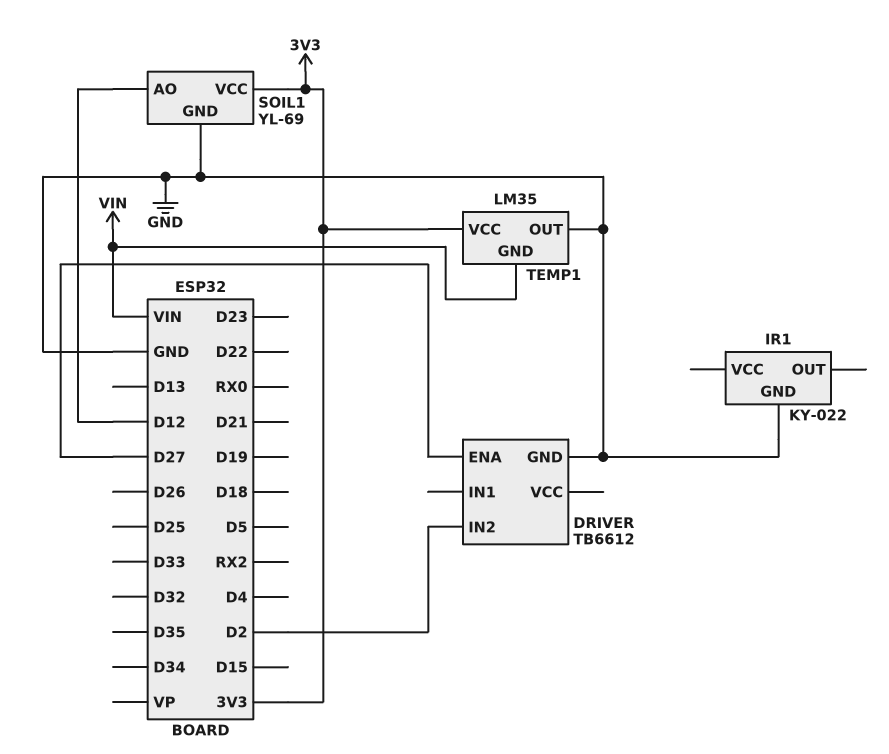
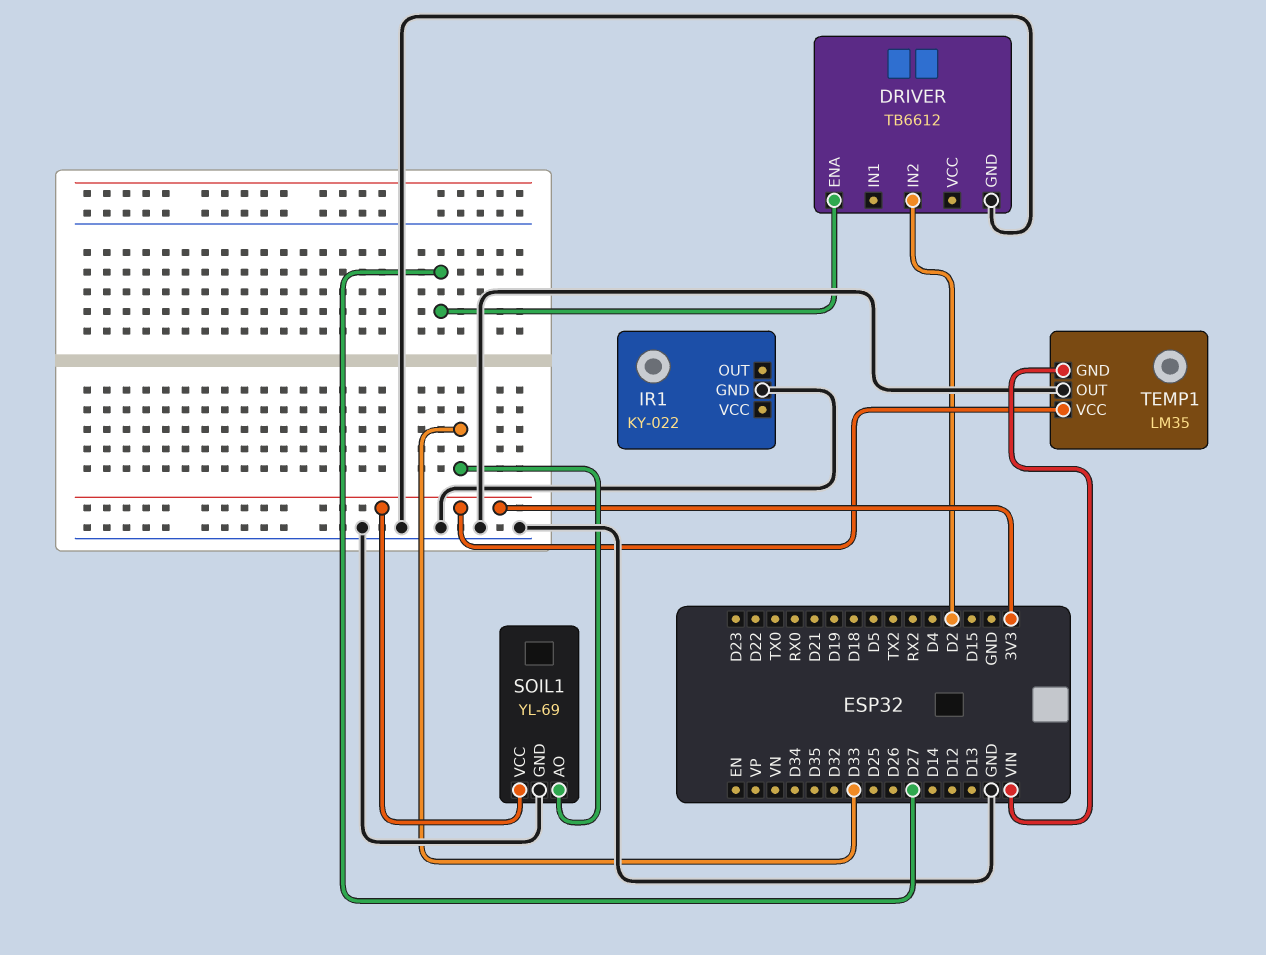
SOIL1 pin AO: D12 -> D33

